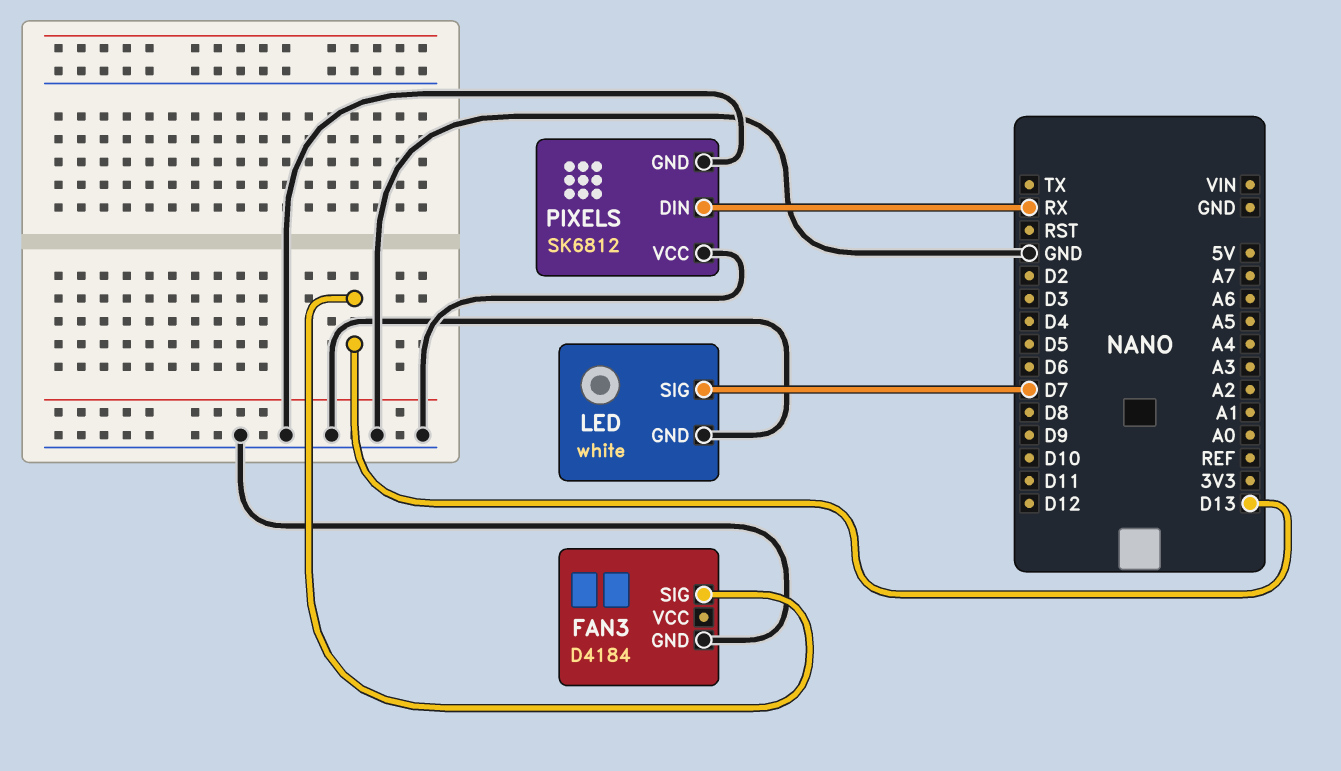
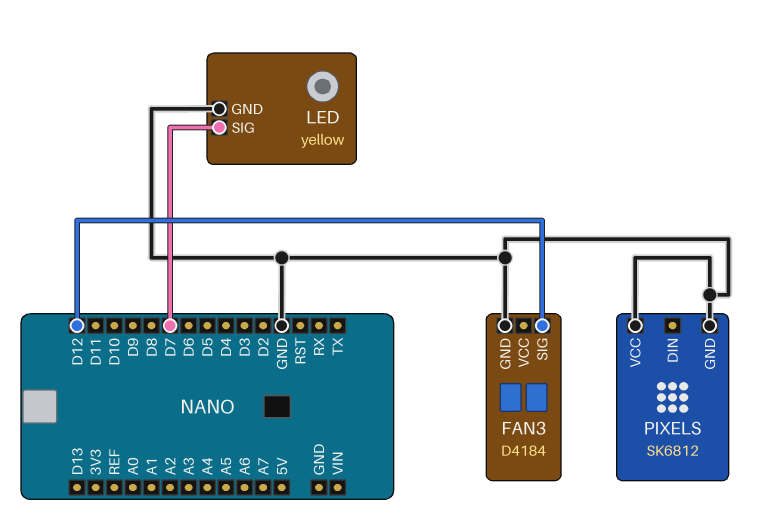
FAN3 pin SIG: D13 -> D12
LED: white -> yellow
PIXELS pin DIN: RX -> none

